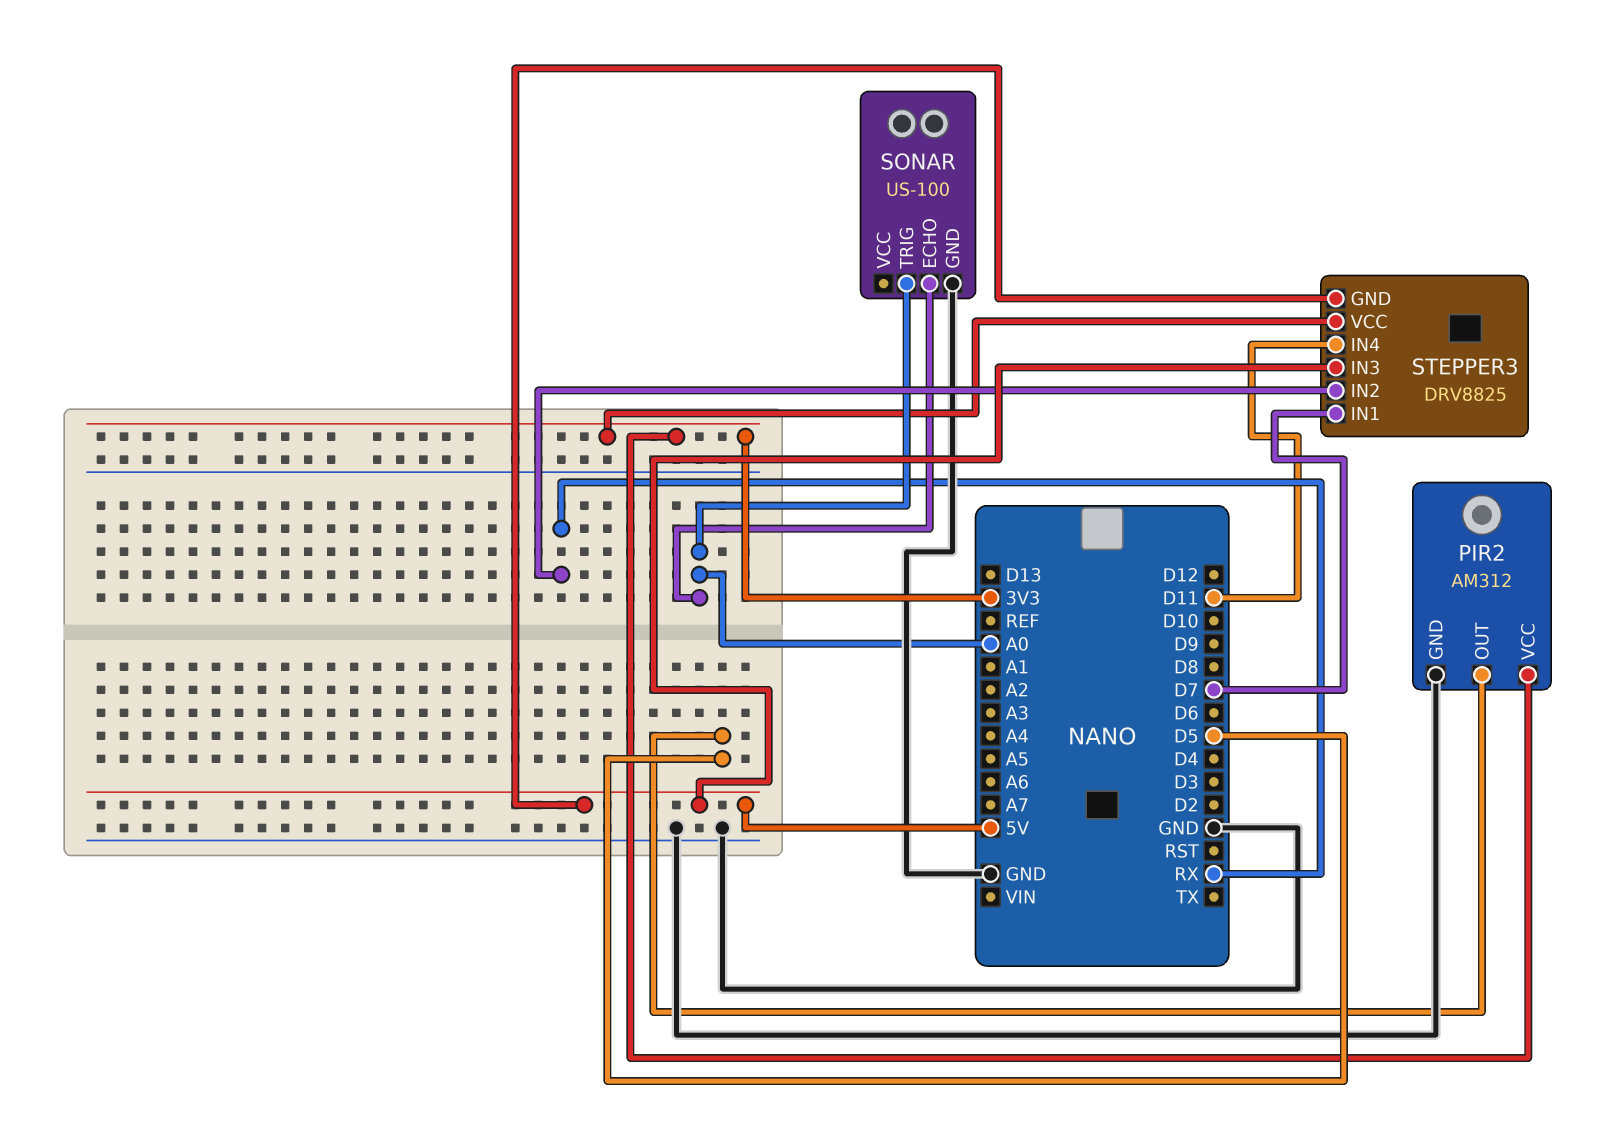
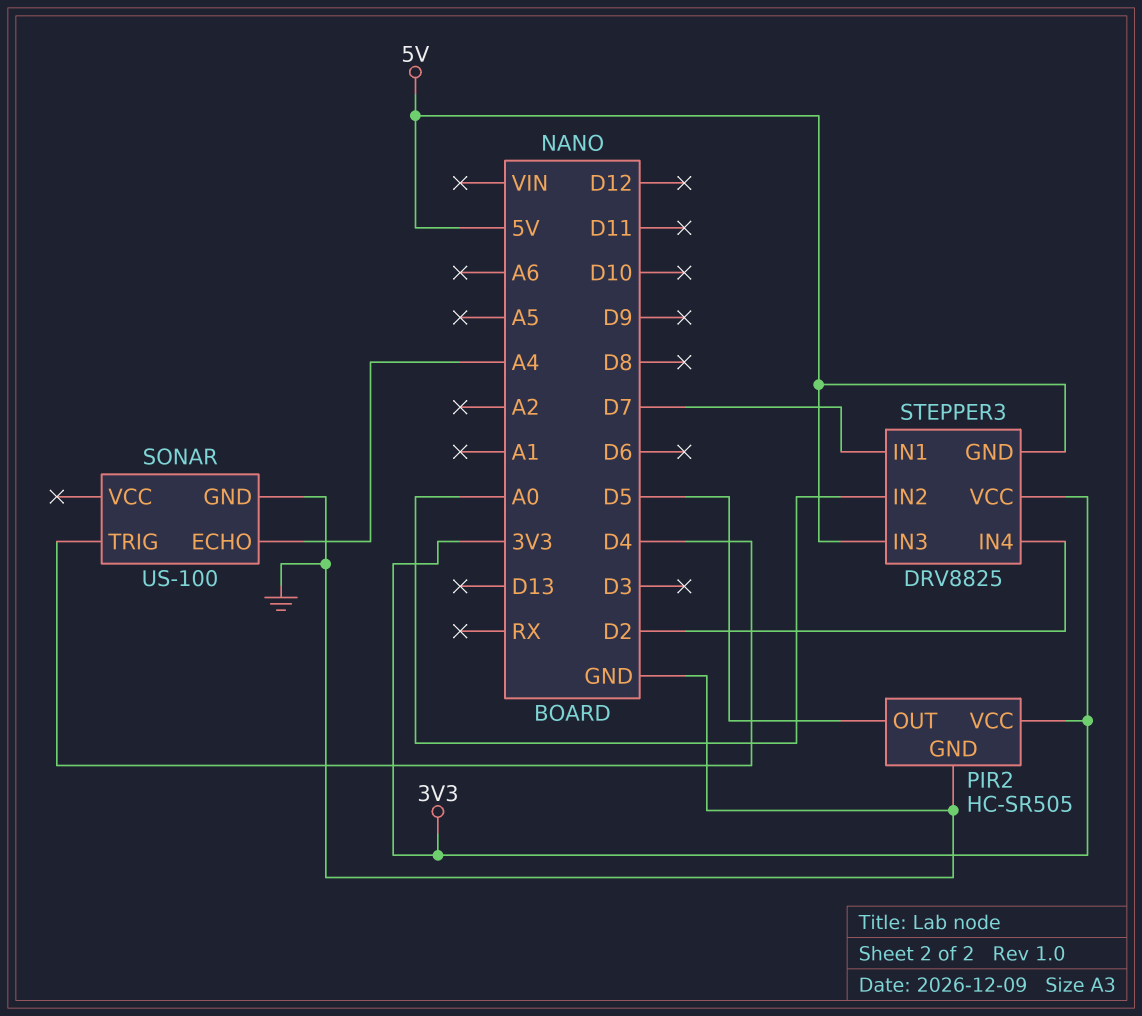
PIR2: AM312 -> HC-SR505
SONAR pin ECHO: A0 -> A4
SONAR pin TRIG: A0 -> D4
STEPPER3 pin IN2: RX -> A0
STEPPER3 pin IN4: D11 -> D2

